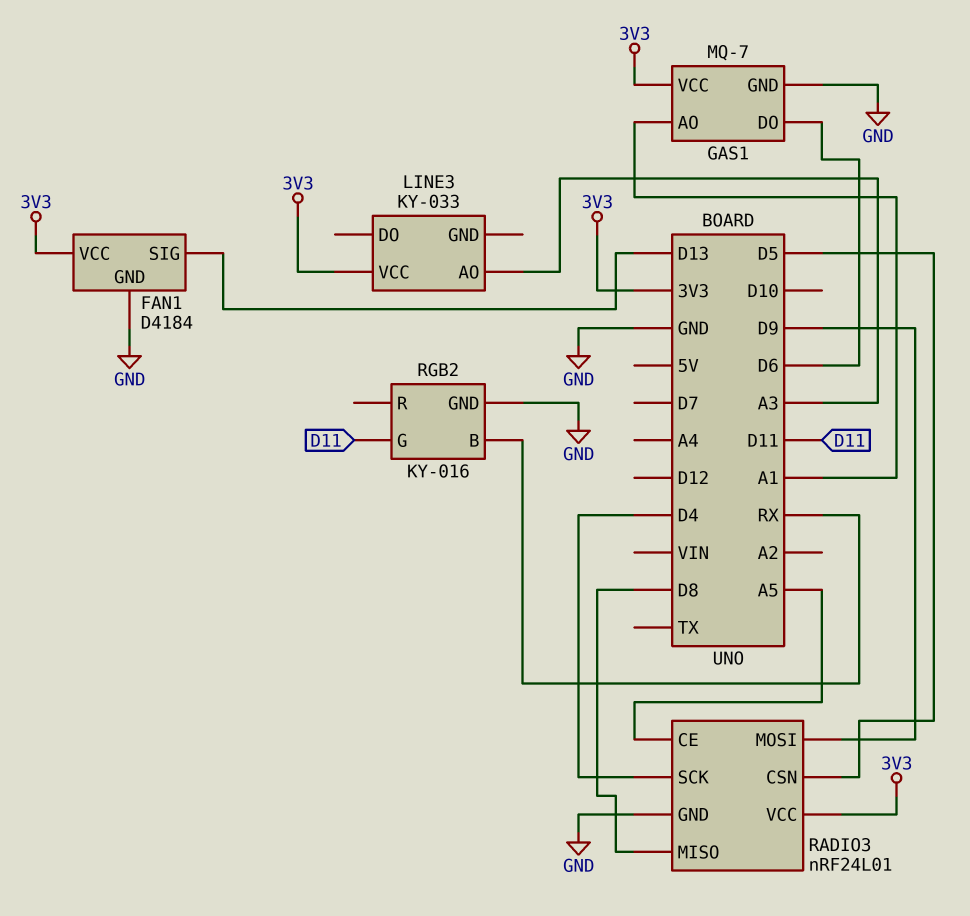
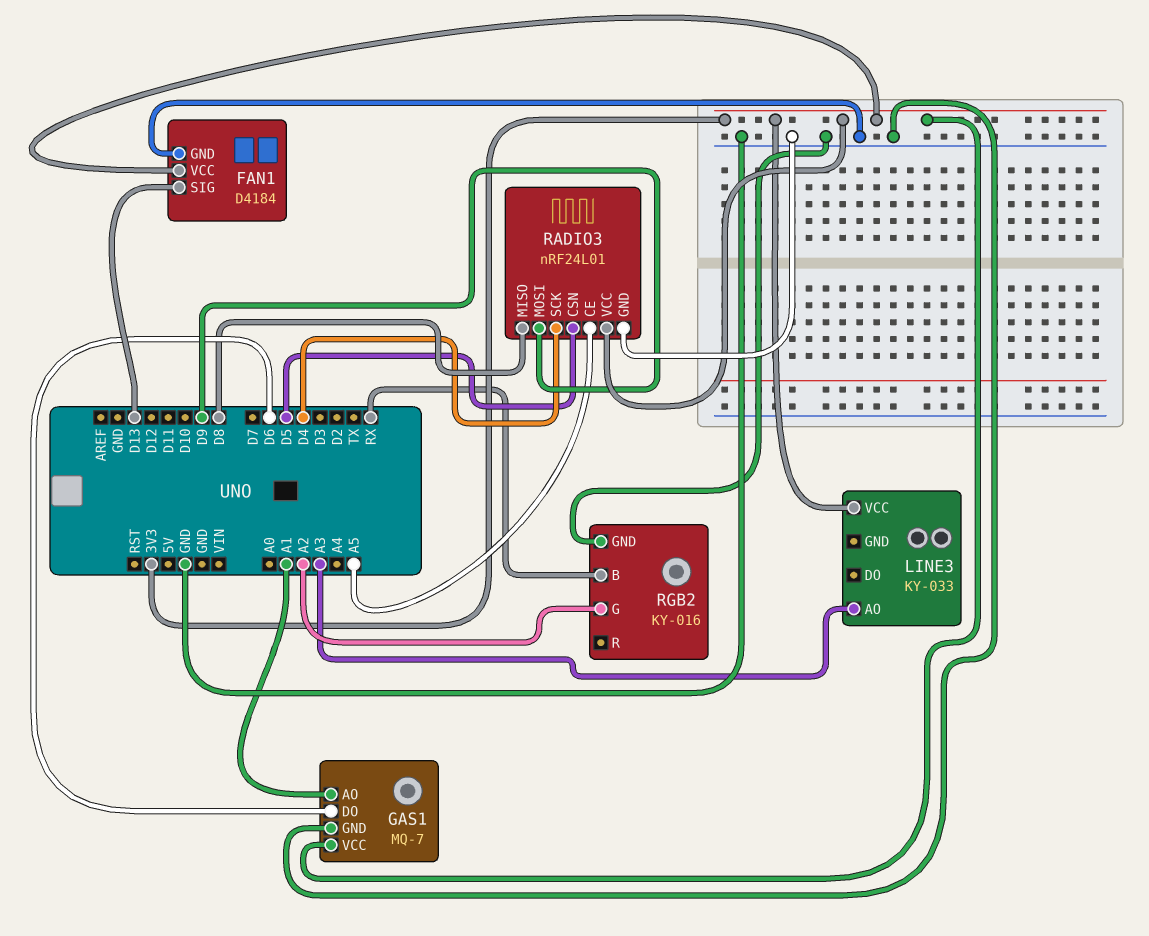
RGB2 pin G: D11 -> A2

